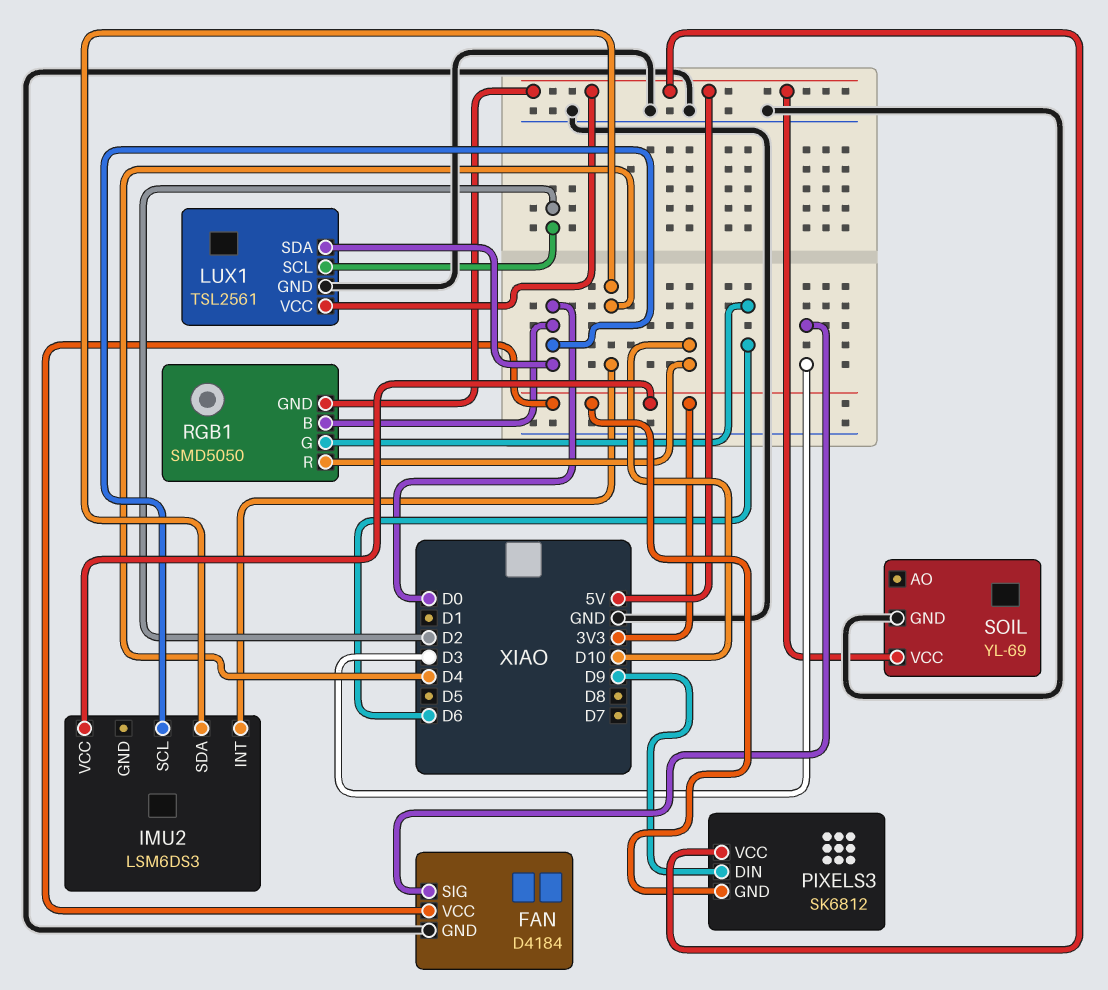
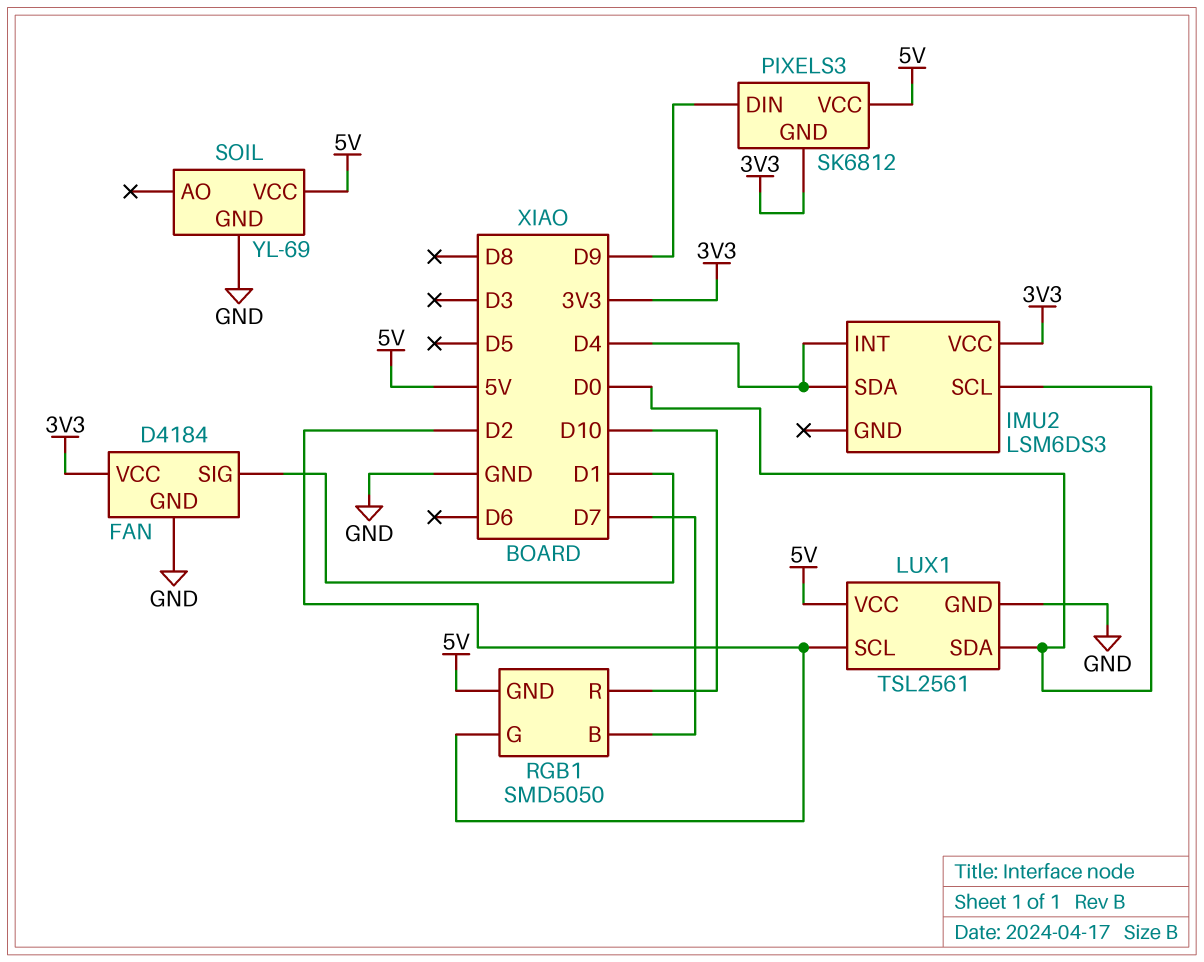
FAN pin SIG: D3 -> D1
RGB1 pin B: D0 -> D7
RGB1 pin G: D6 -> D2

